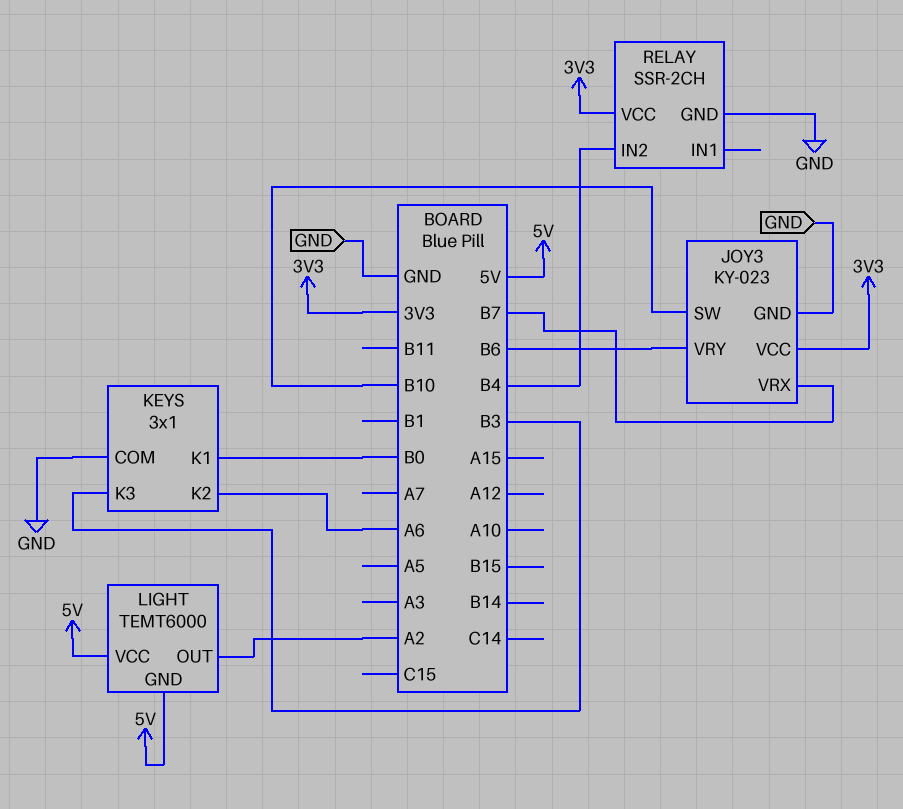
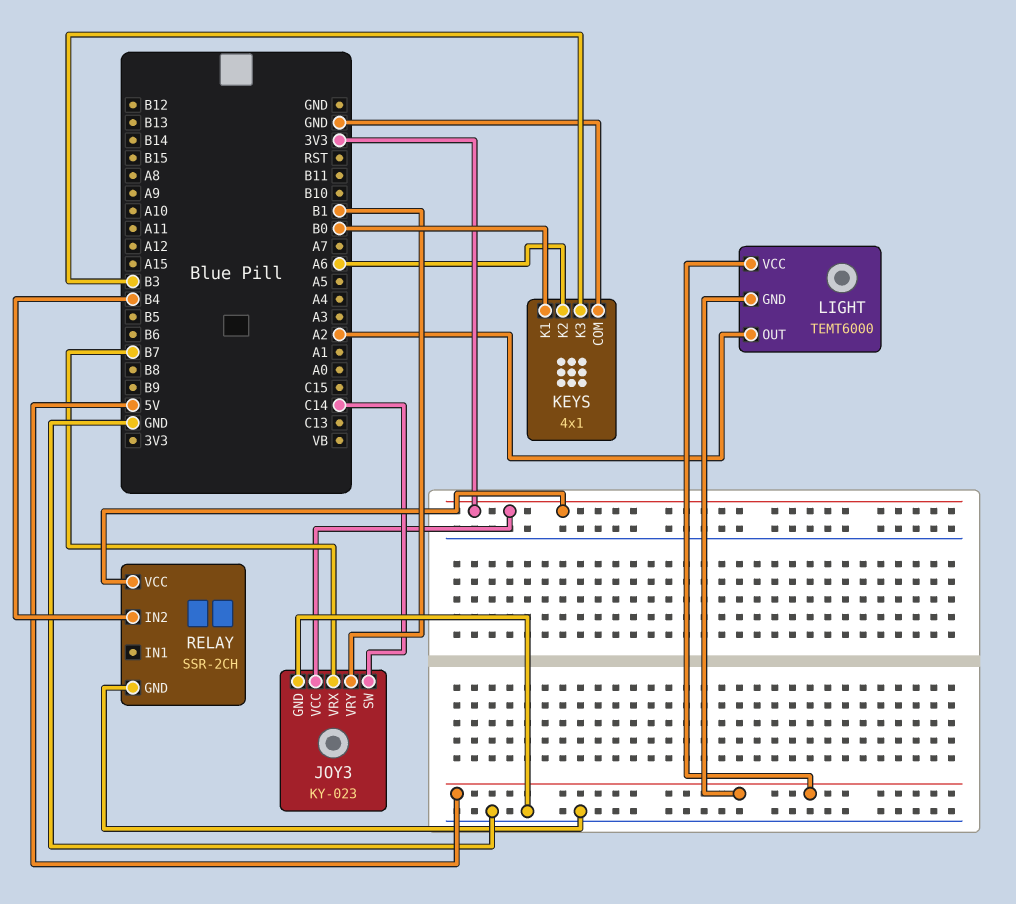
JOY3 pin SW: B10 -> C14
JOY3 pin VRY: B6 -> B1
KEYS: 3x1 -> 4x1

